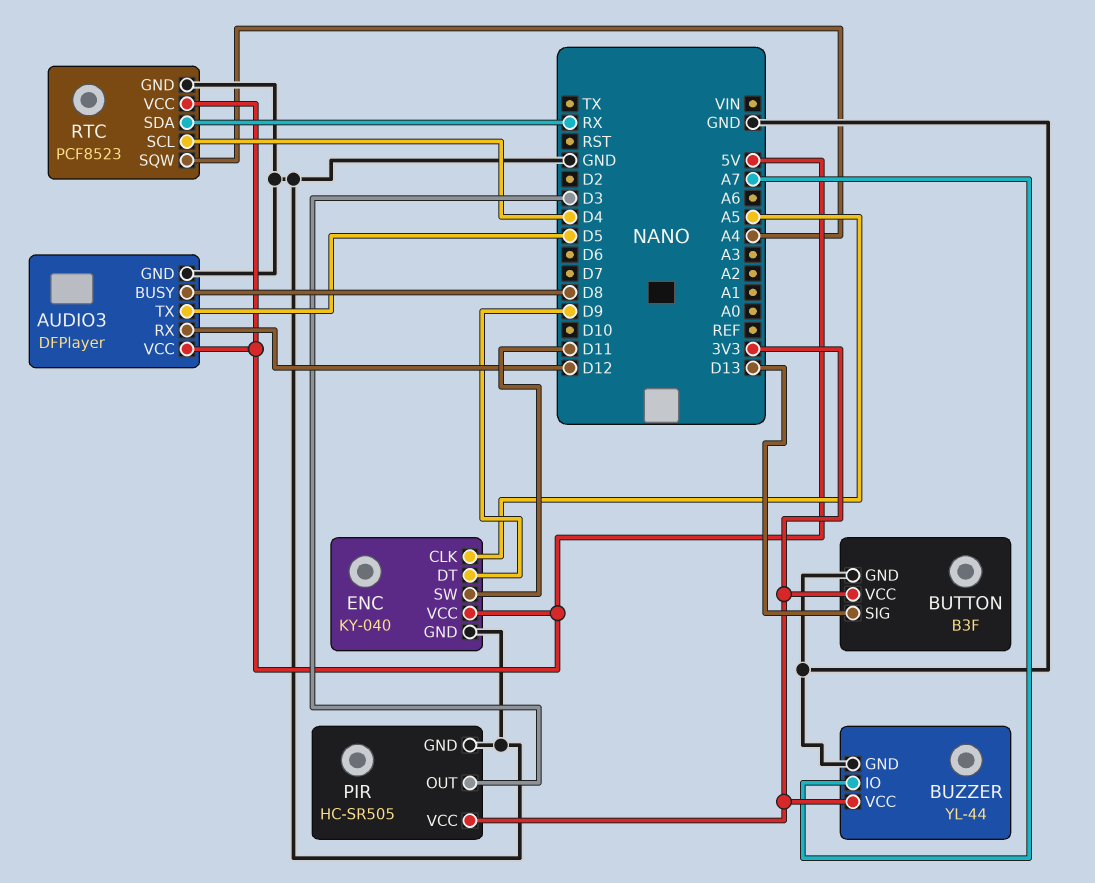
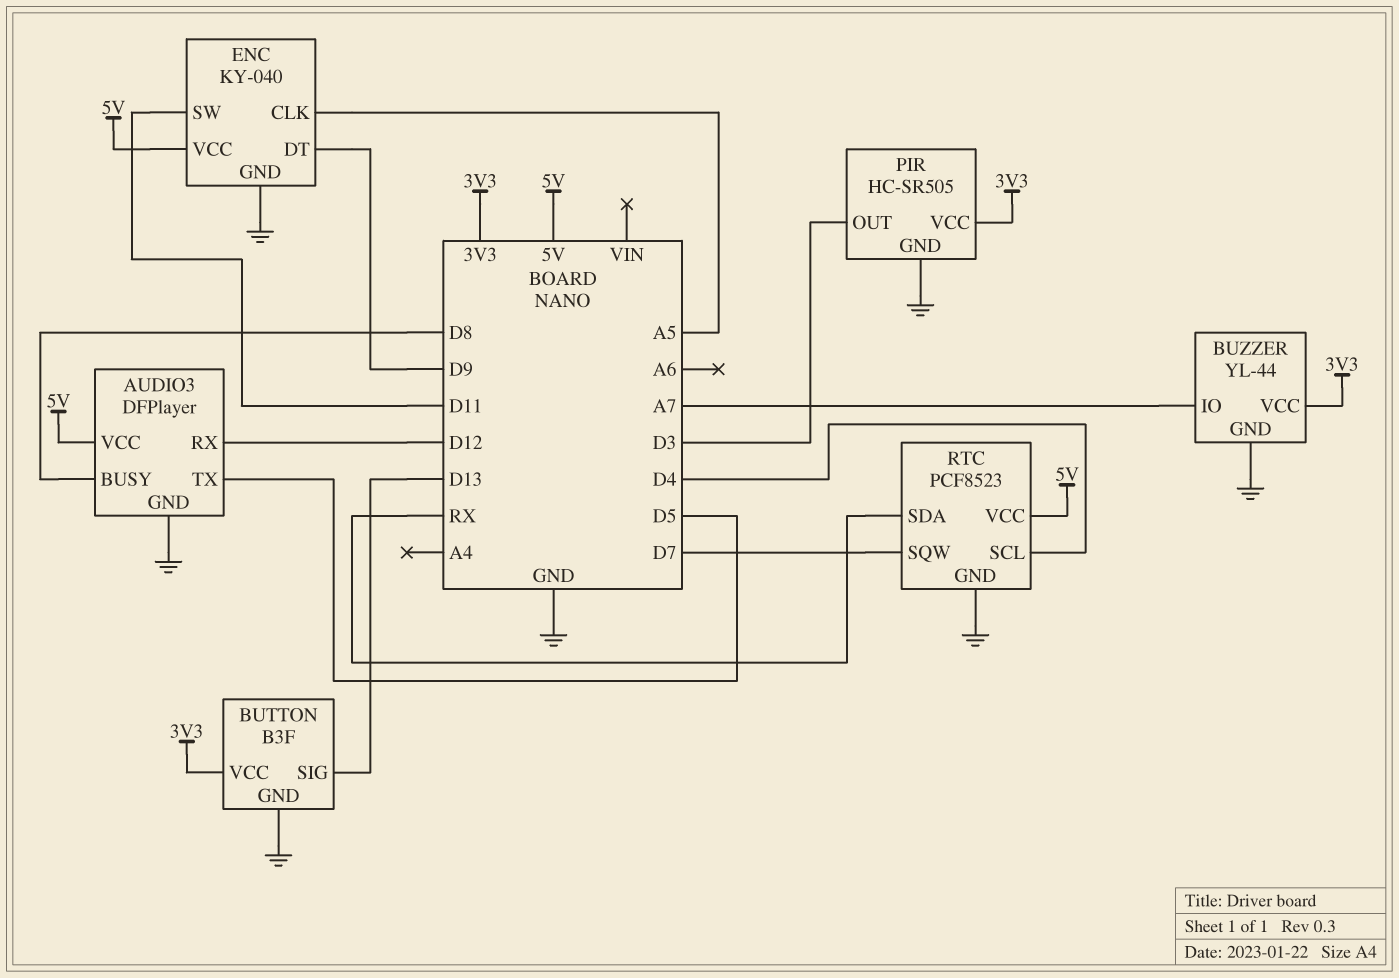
RTC pin SQW: A4 -> D7

